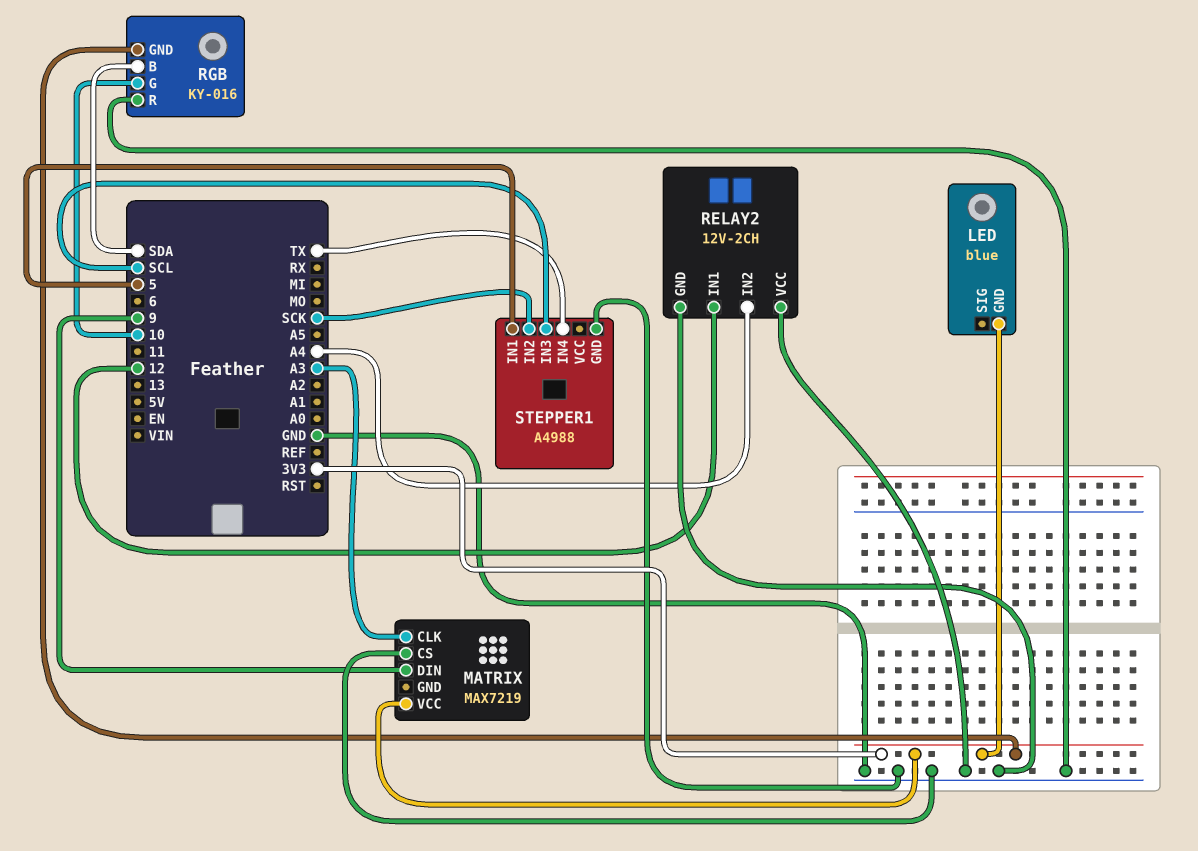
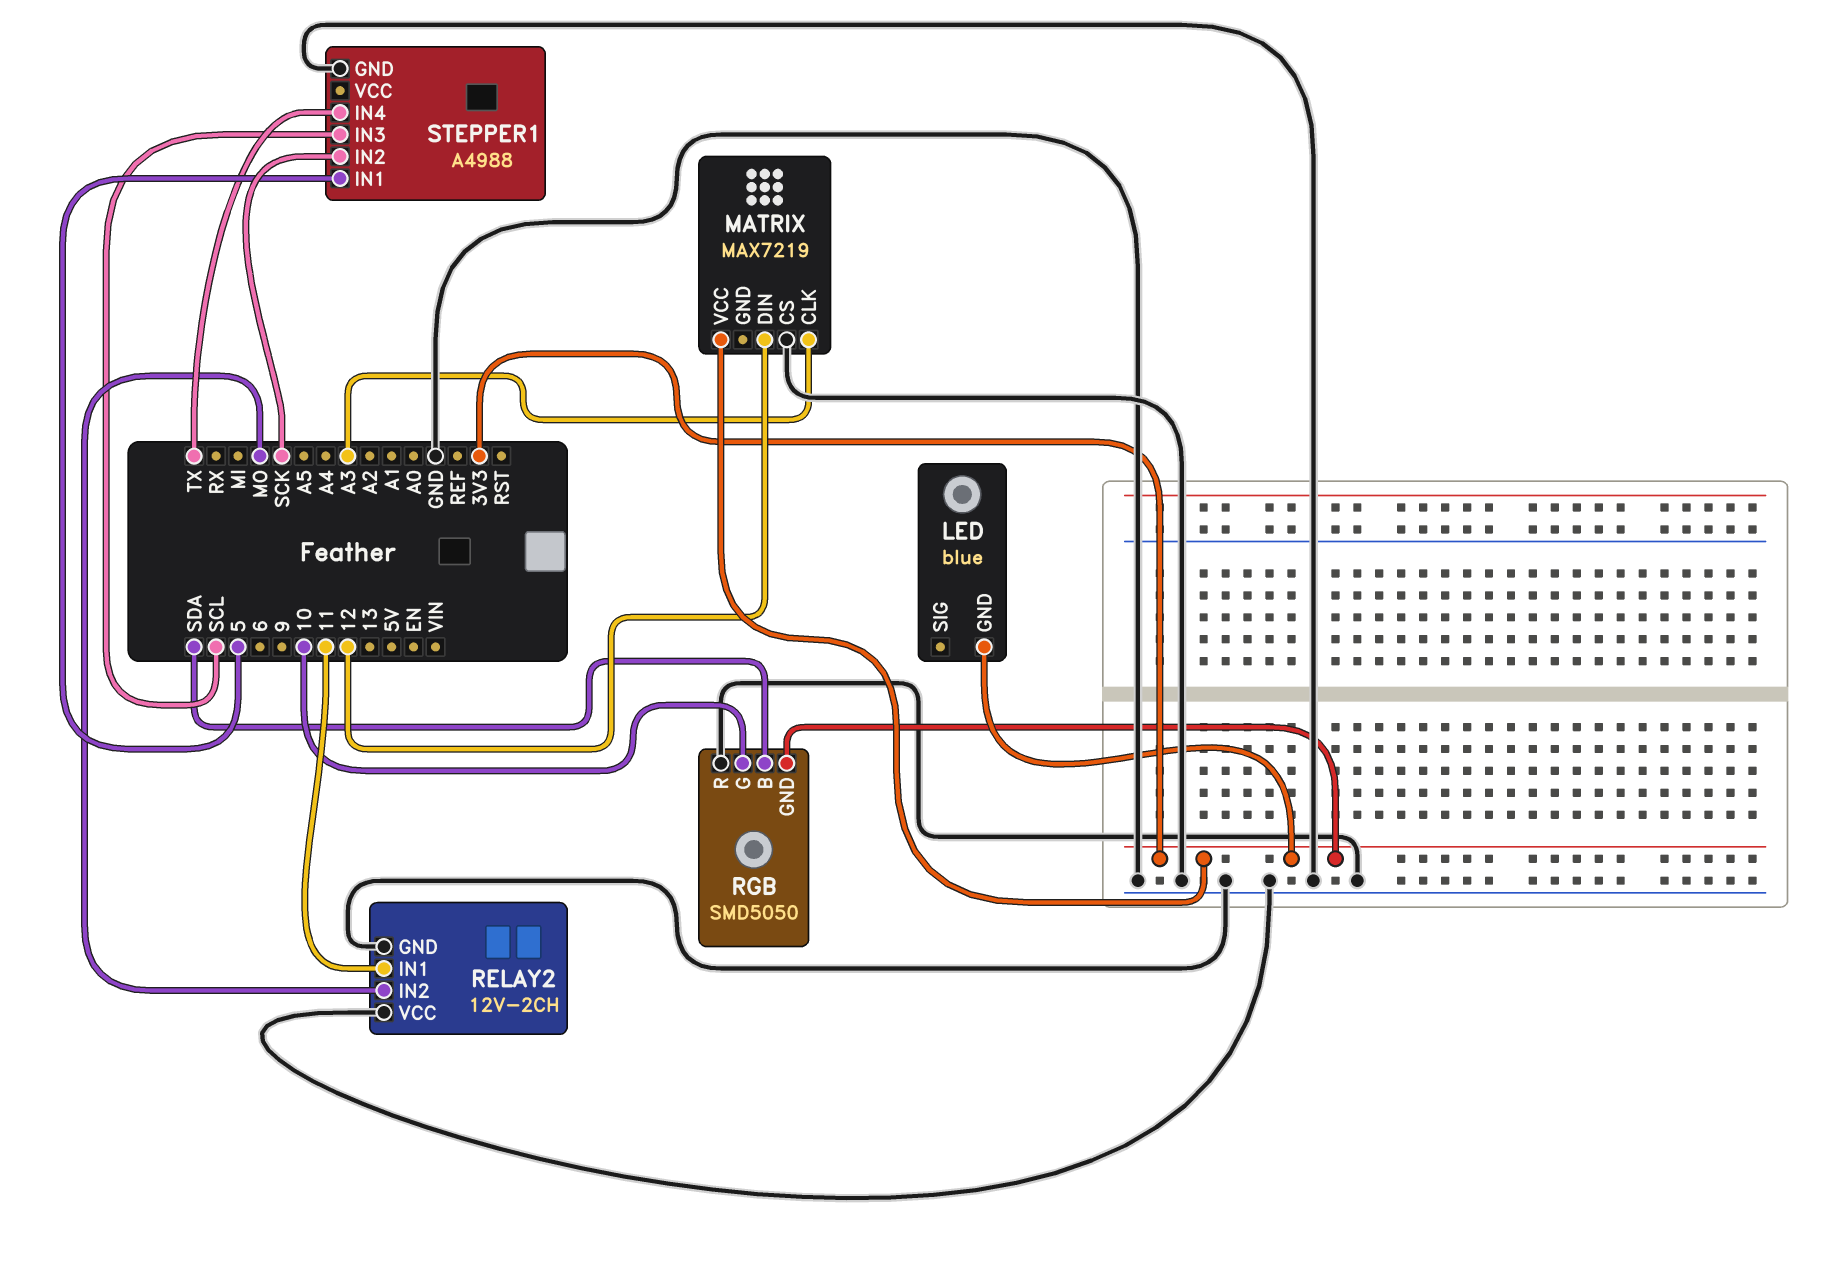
MATRIX pin DIN: 9 -> 12
RELAY2 pin IN1: 12 -> 11
RELAY2 pin IN2: A4 -> MO
RGB: KY-016 -> SMD5050

